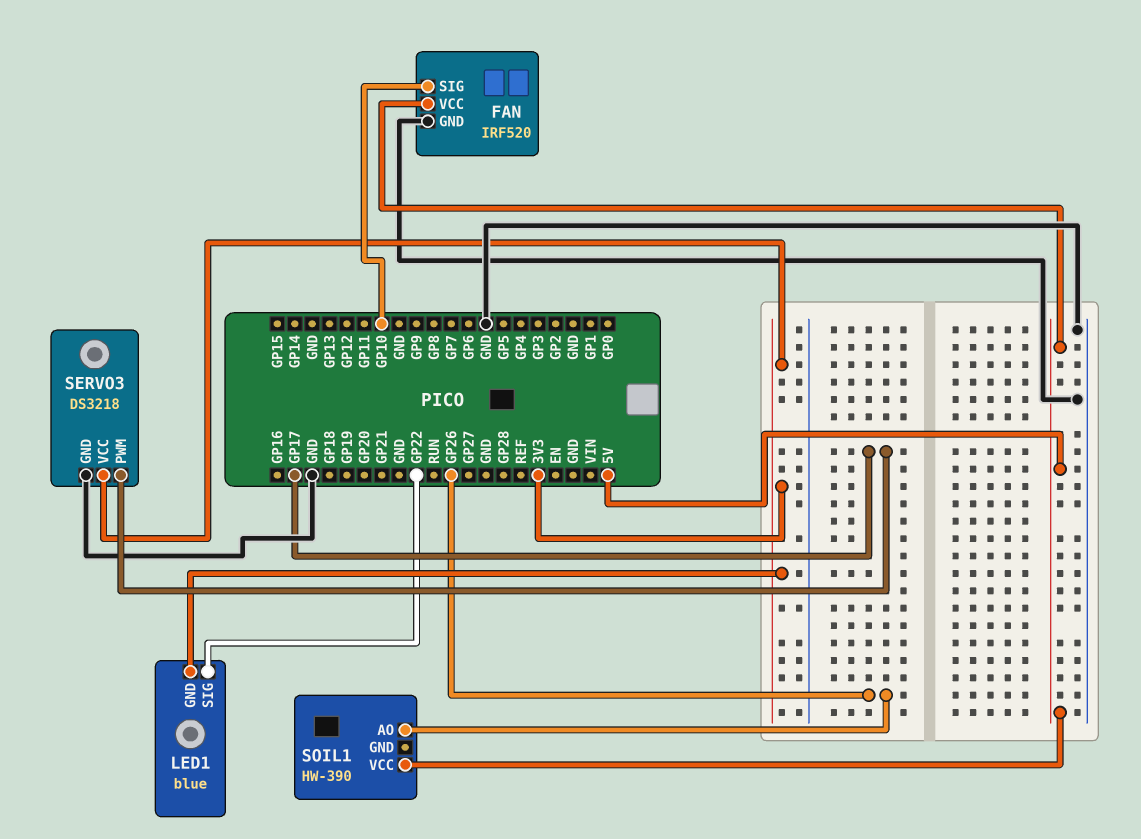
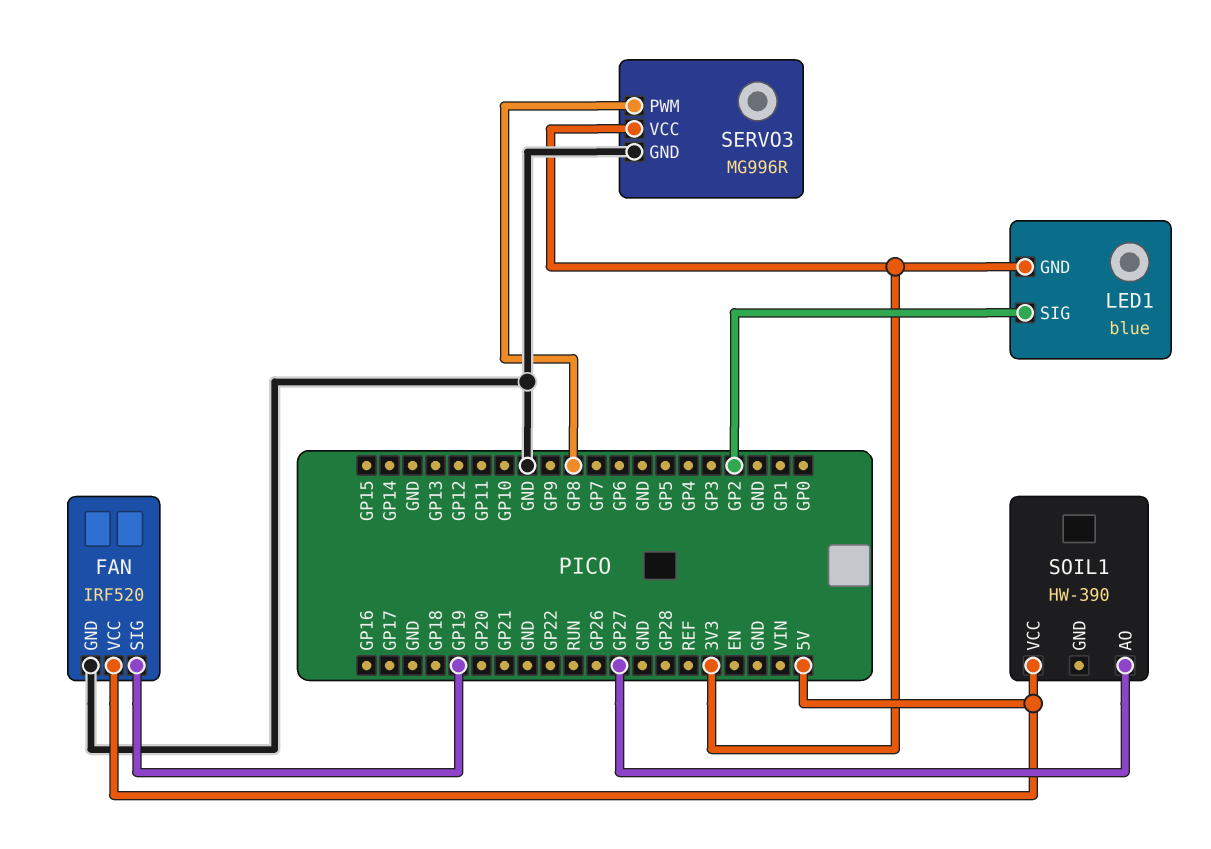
FAN pin SIG: GP10 -> GP19
LED1 pin SIG: GP22 -> GP2
SERVO3: DS3218 -> MG996R
SERVO3 pin PWM: GP17 -> GP8
SOIL1 pin AO: GP26 -> GP27

